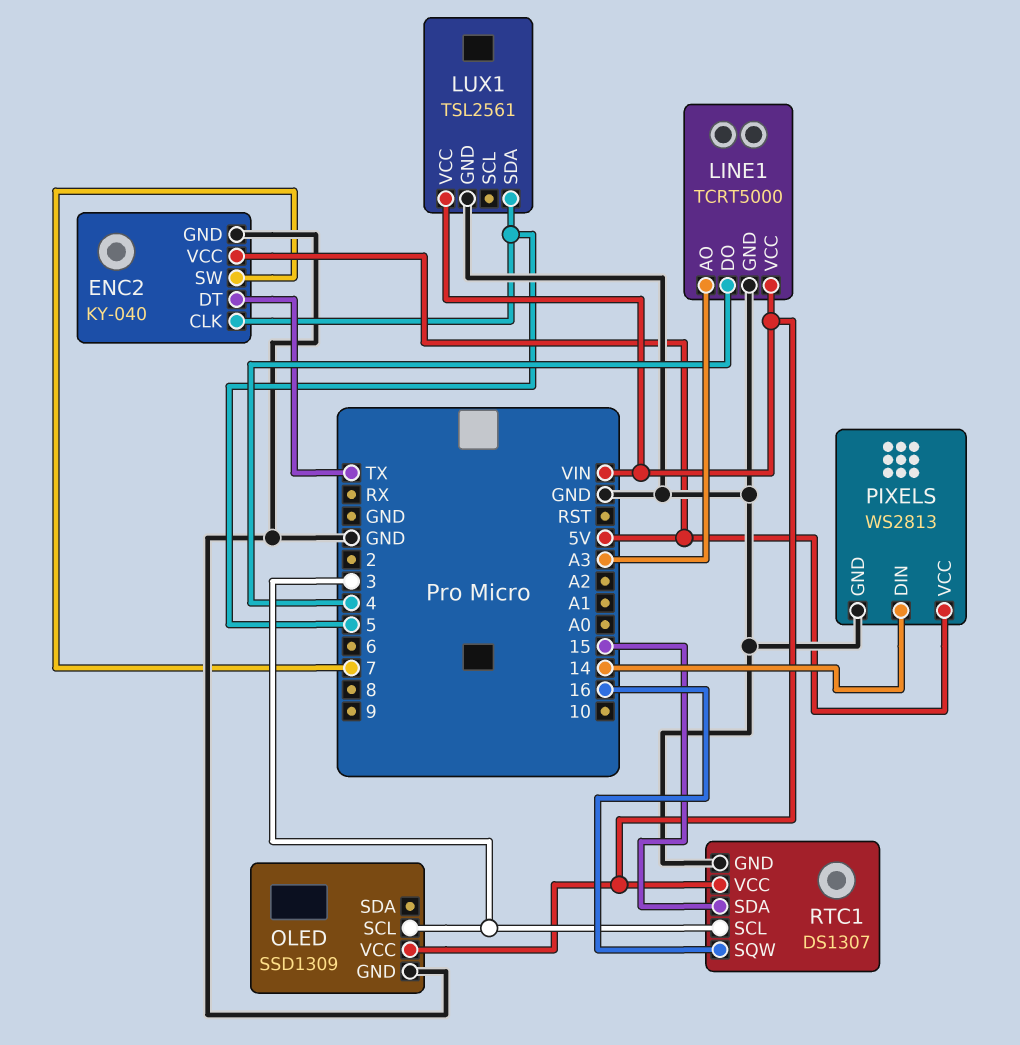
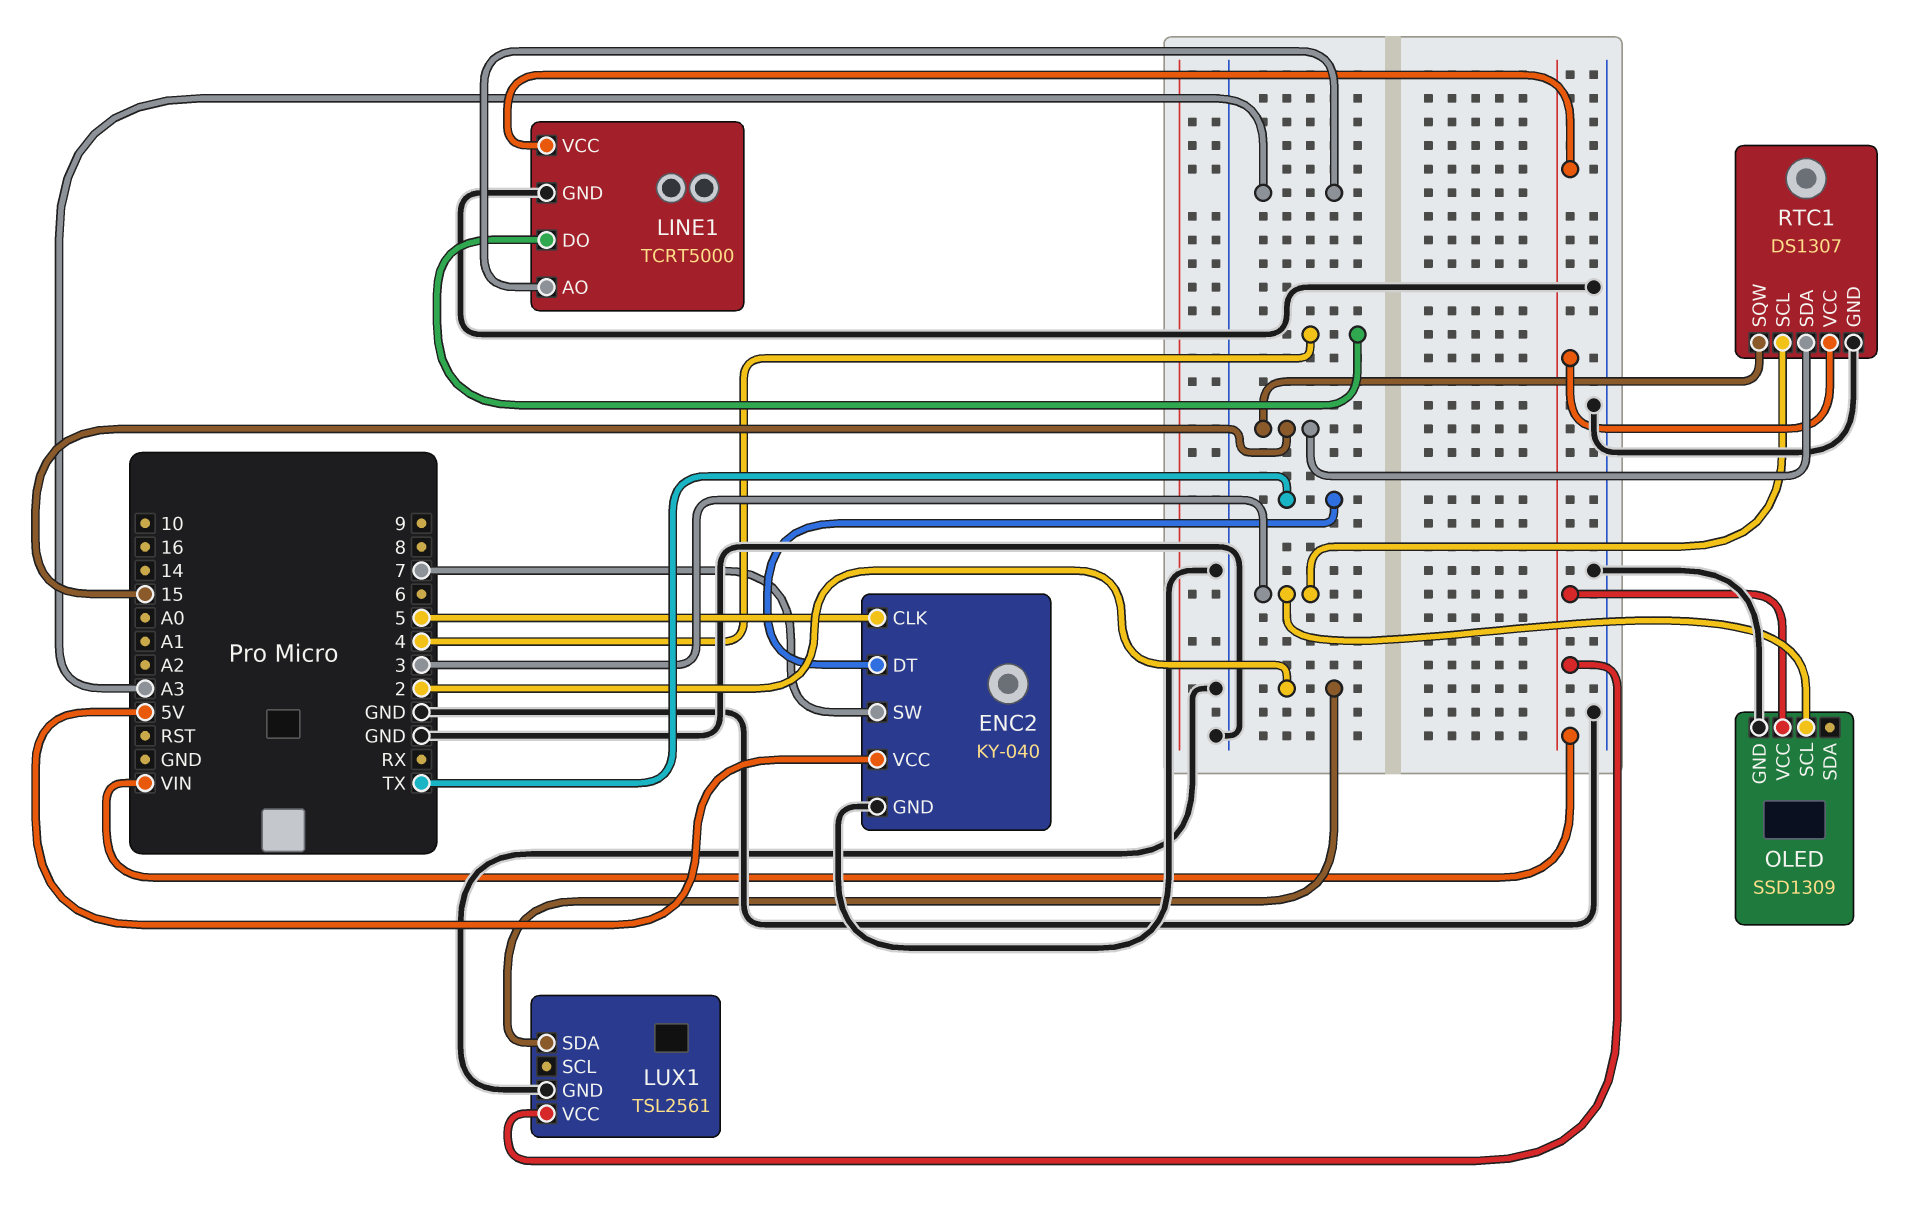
LUX1 pin SDA: 5 -> 2
PIXELS: WS2813 -> none
PIXELS pin DIN: 14 -> none
PIXELS pin GND: GND -> none
PIXELS pin VCC: 5V -> none
RTC1 pin SQW: 16 -> 15

